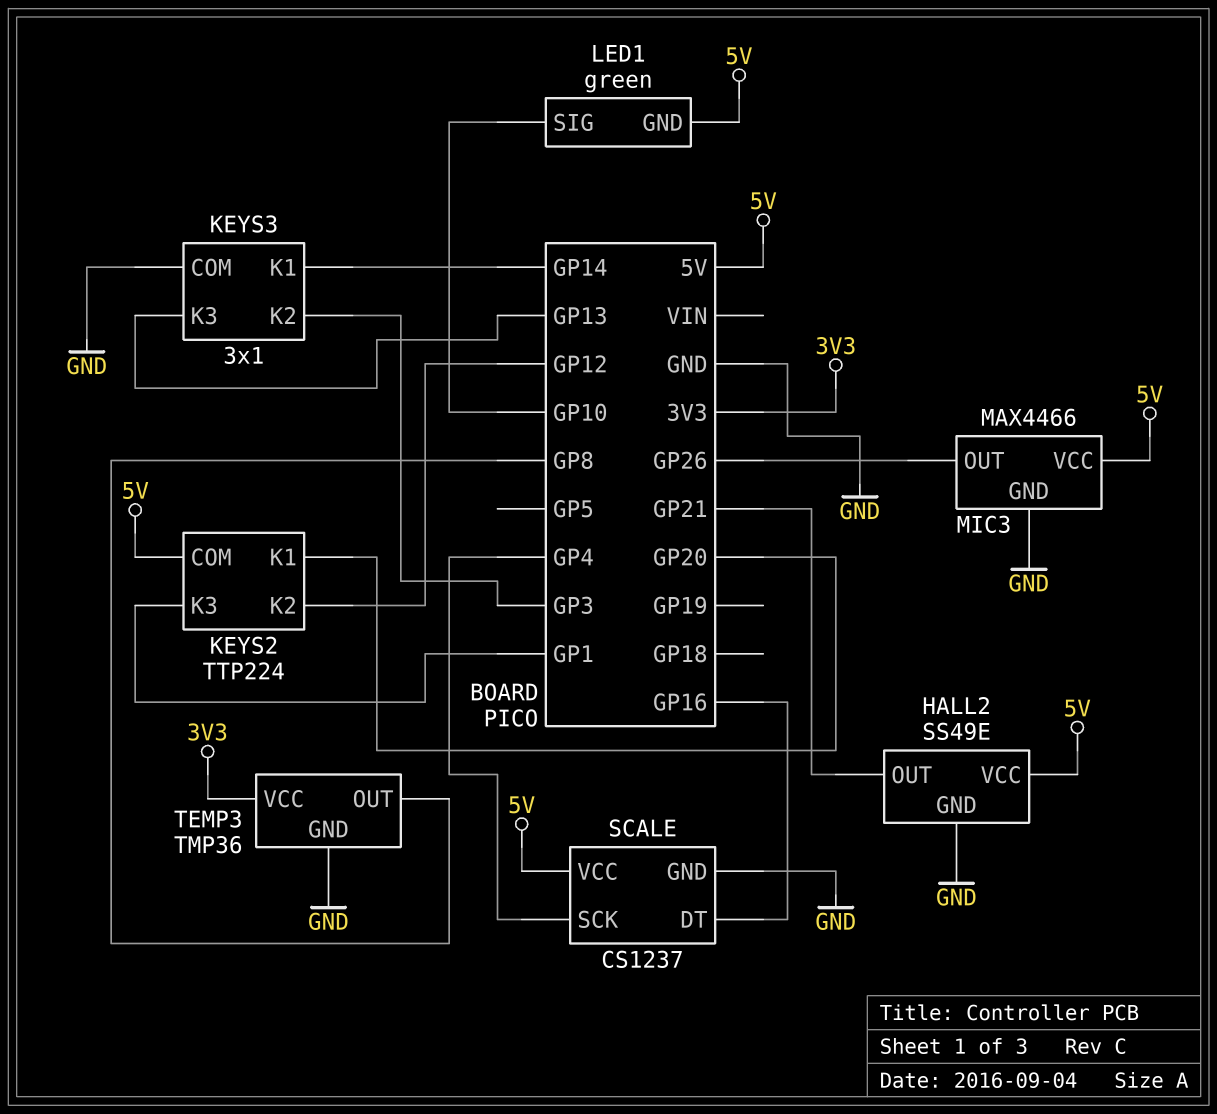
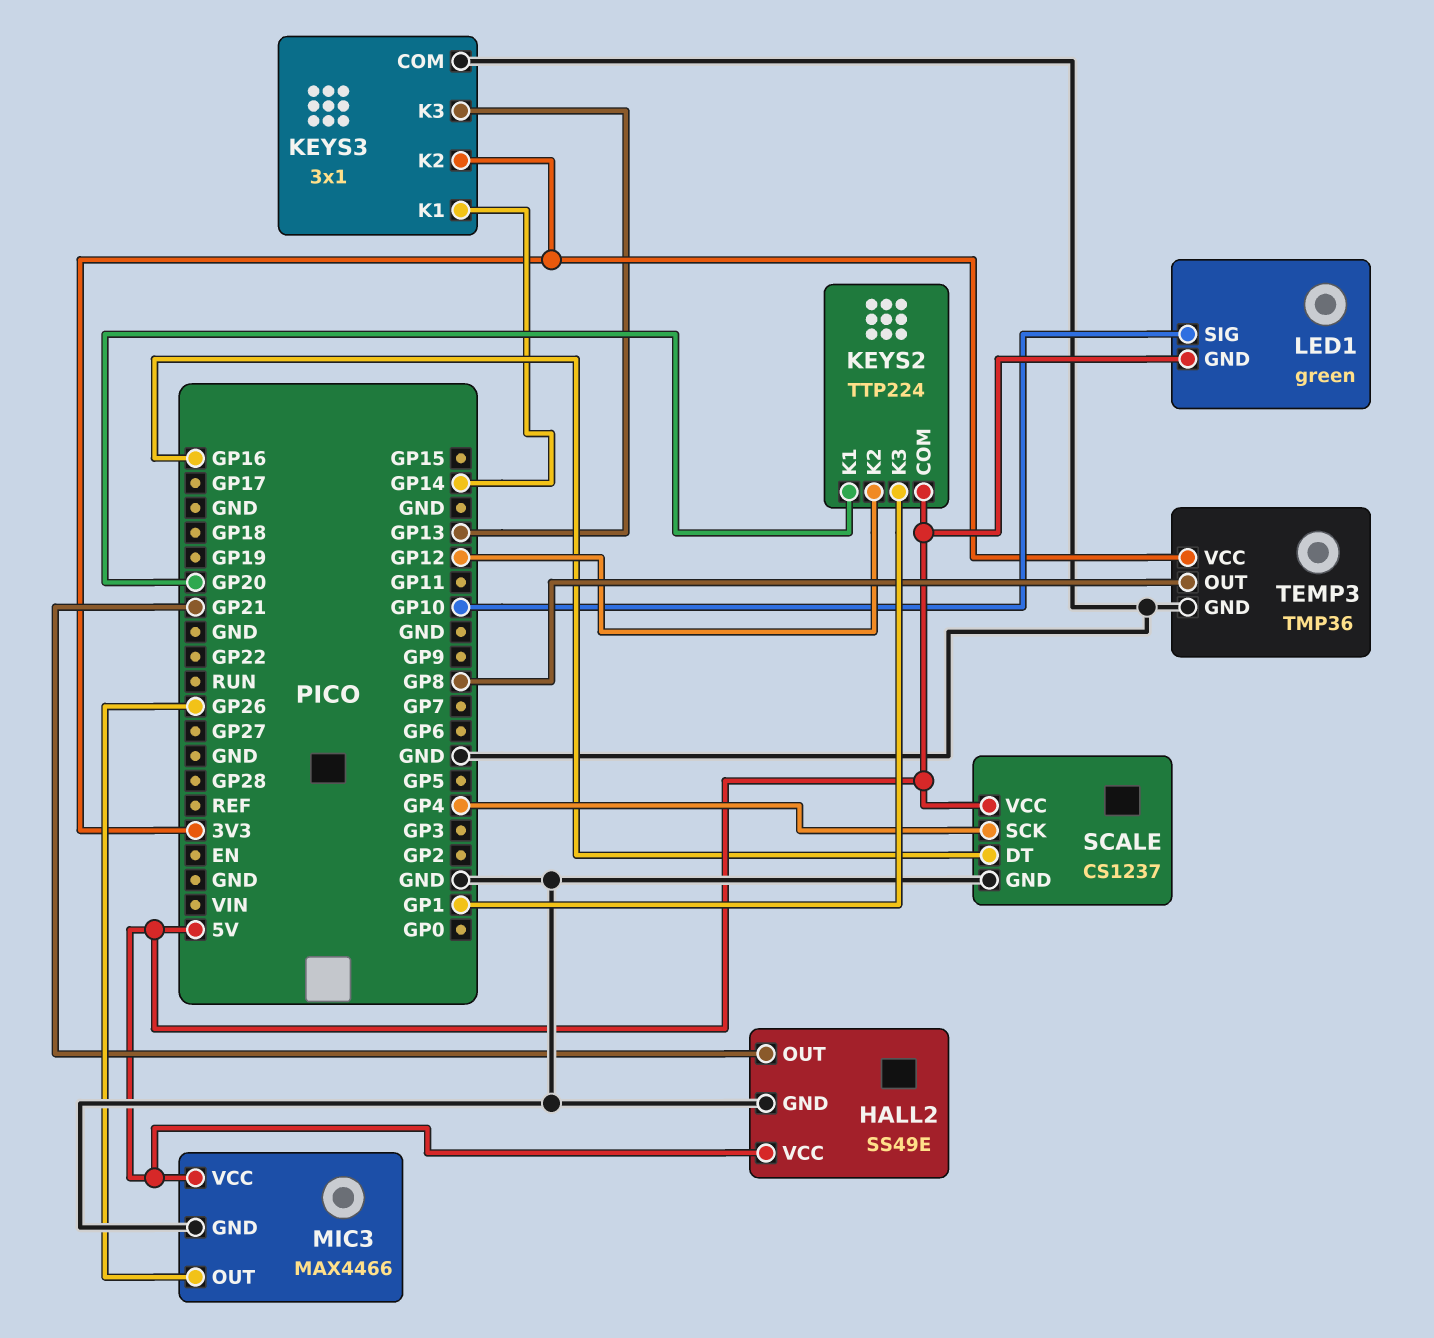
KEYS3 pin K2: GP3 -> 3V3

